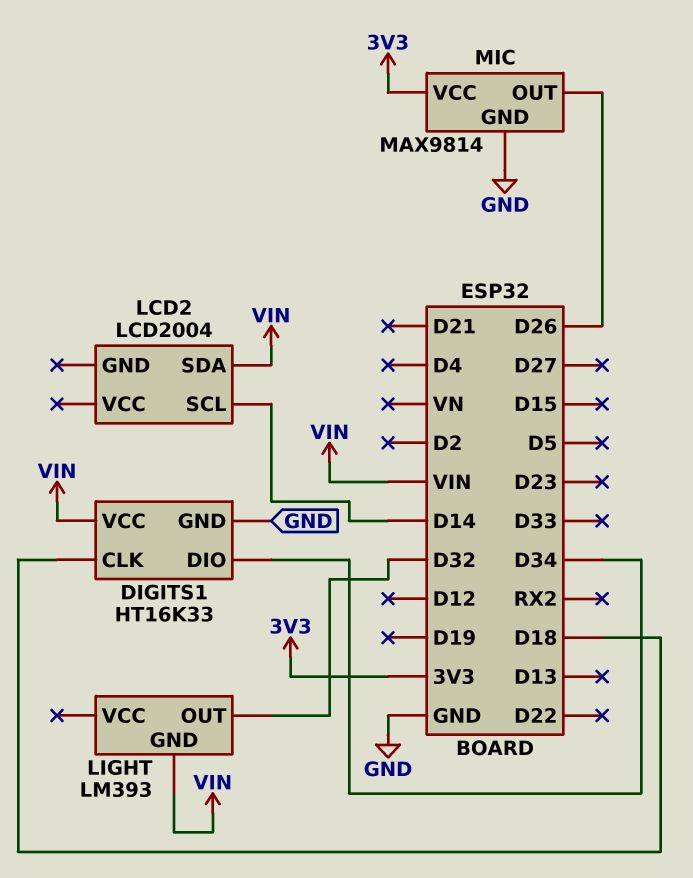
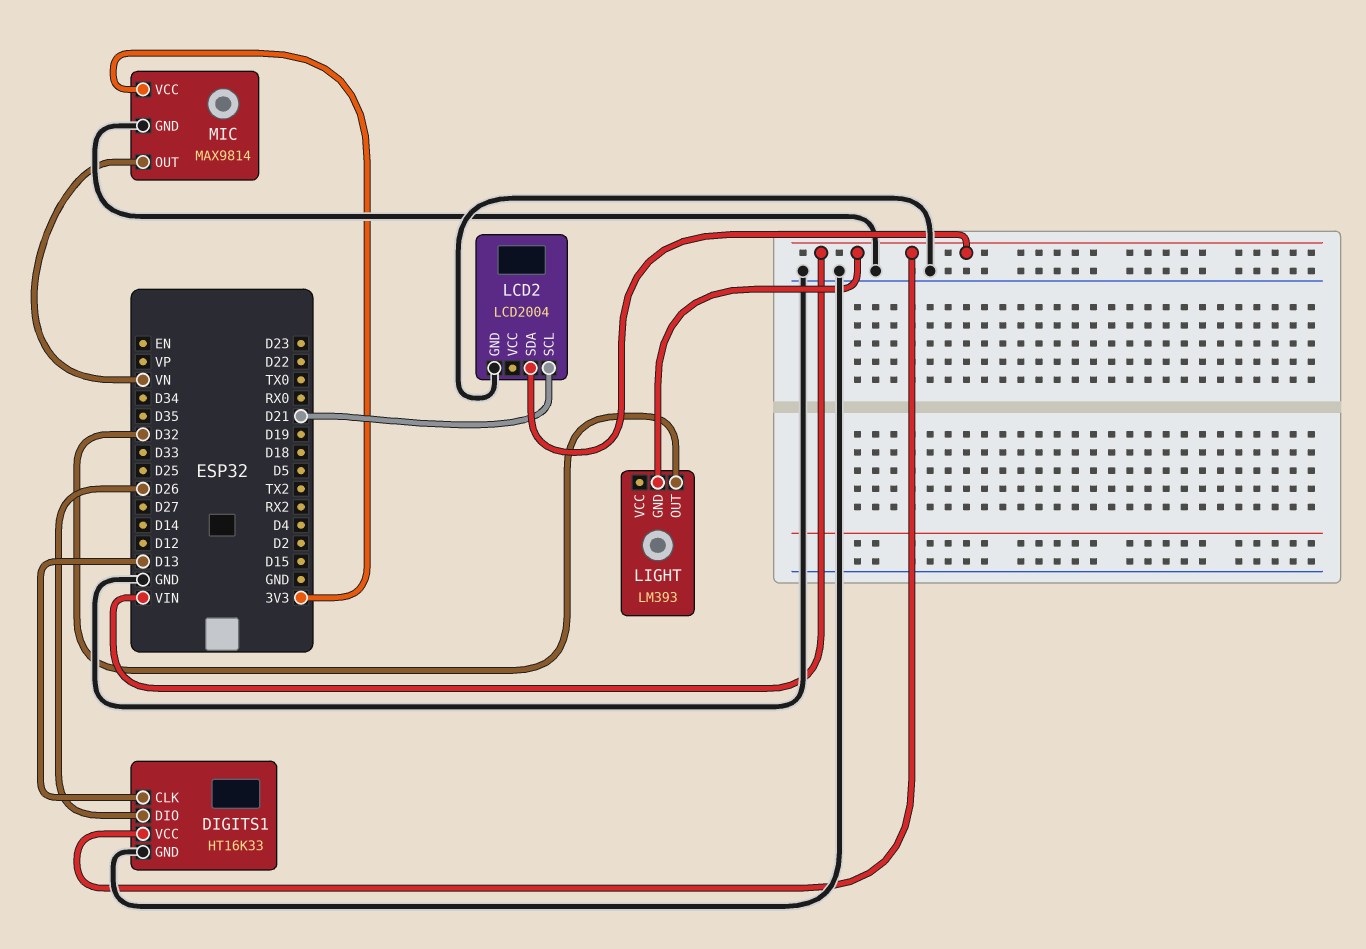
DIGITS1 pin CLK: D18 -> D13
DIGITS1 pin DIO: D34 -> D26
LCD2 pin GND: none -> GND
LCD2 pin SCL: D14 -> D21
MIC pin OUT: D26 -> VN

